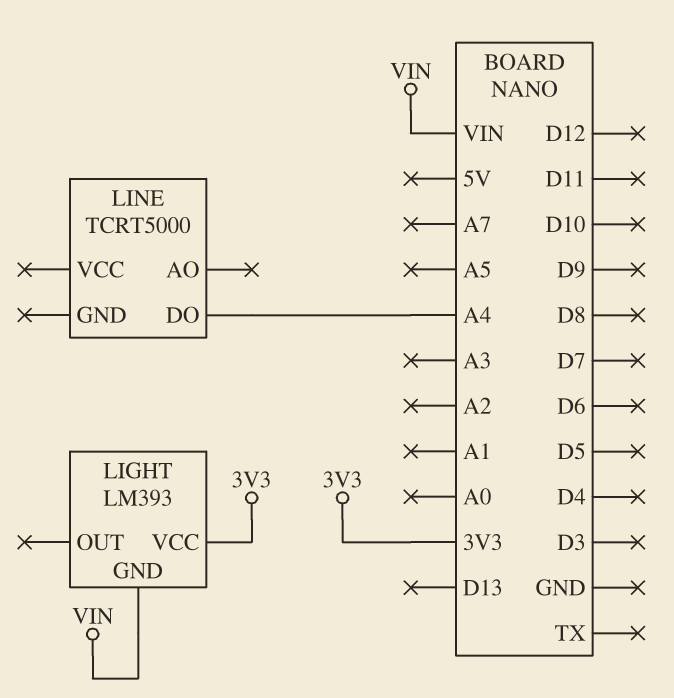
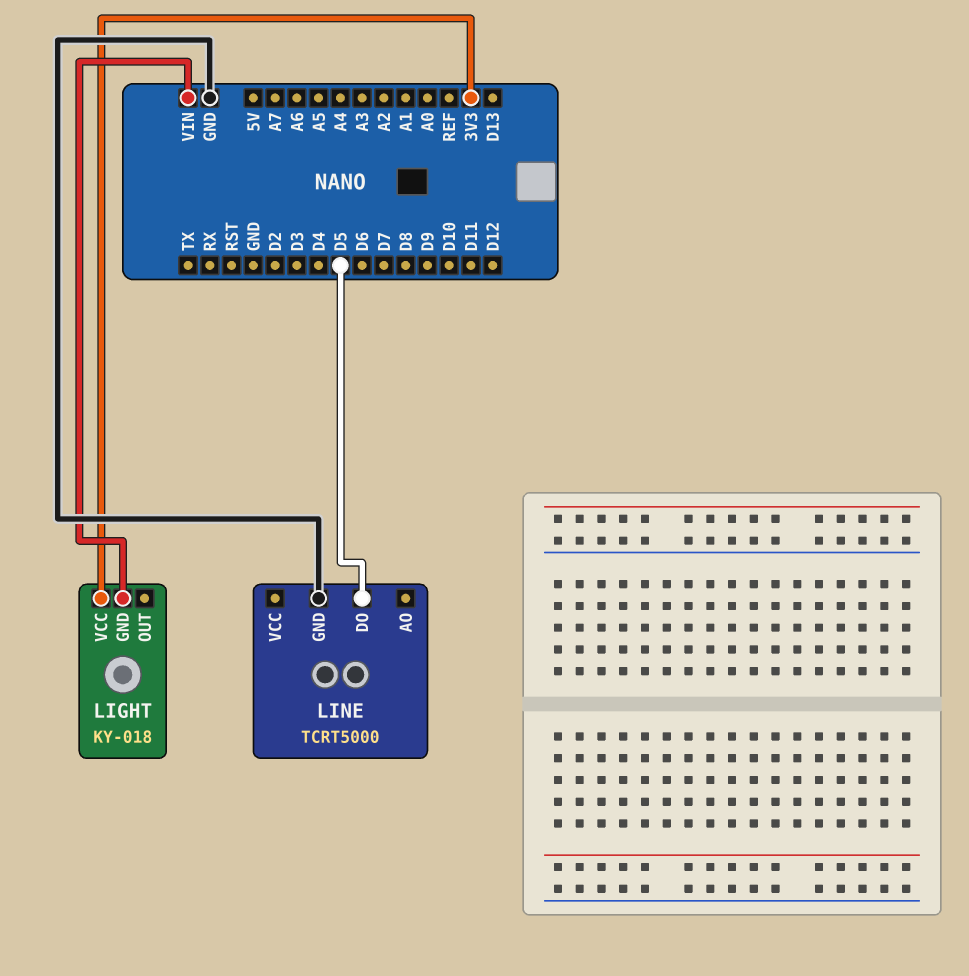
LIGHT: LM393 -> KY-018
LINE pin DO: A4 -> D5
LINE pin GND: none -> GND

